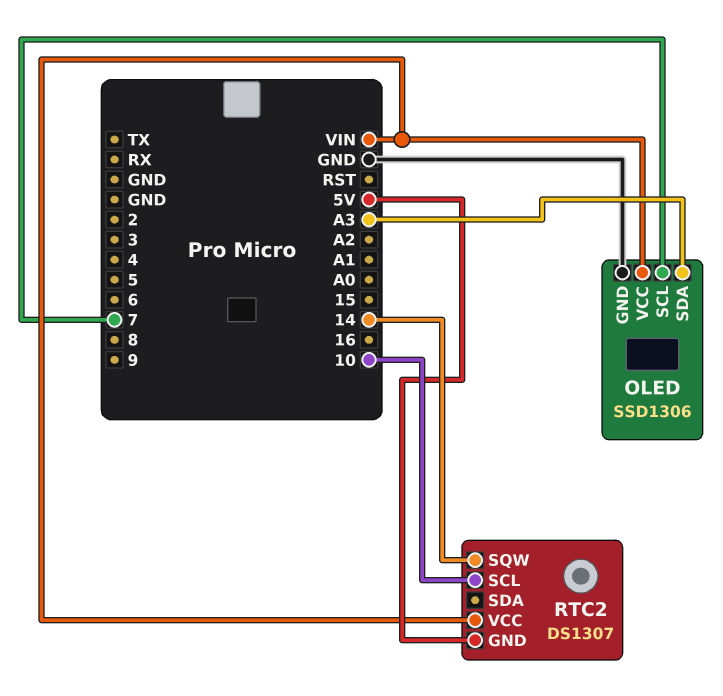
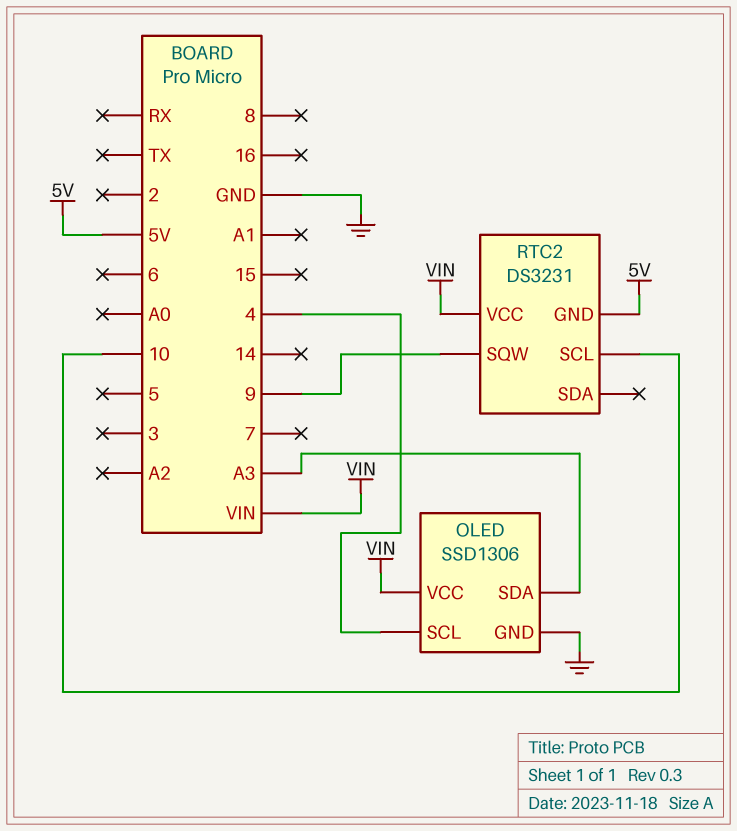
OLED pin SCL: 7 -> 4
RTC2: DS1307 -> DS3231
RTC2 pin SQW: 14 -> 9

